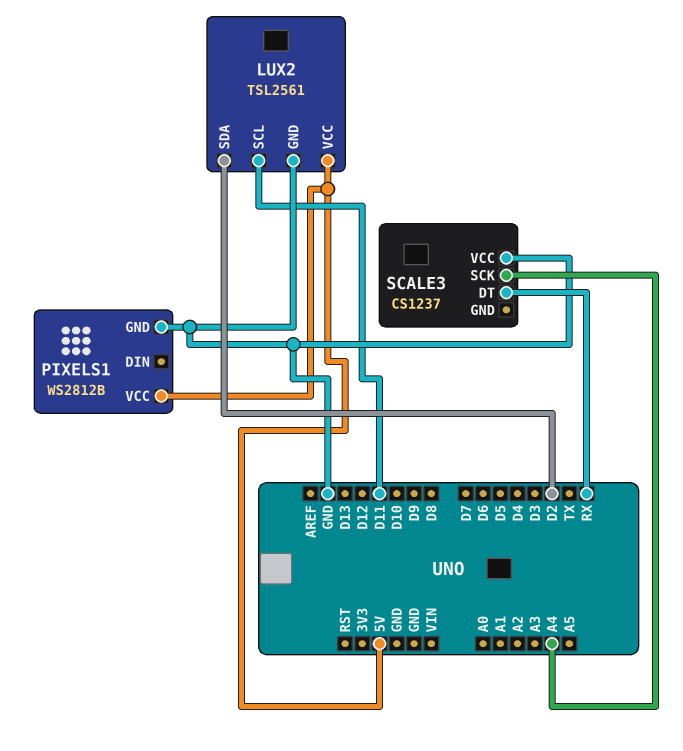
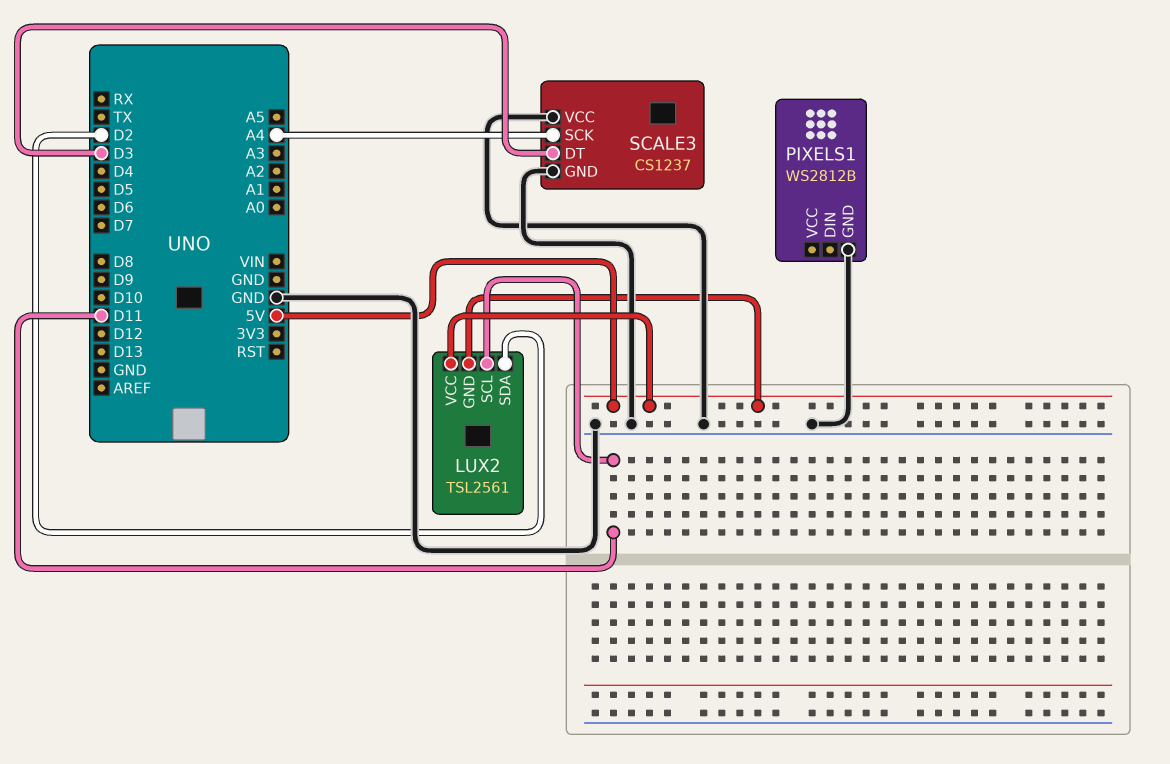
LUX2 pin GND: GND -> 5V
PIXELS1 pin VCC: 5V -> none
SCALE3 pin DT: RX -> D3
SCALE3 pin GND: none -> GND

